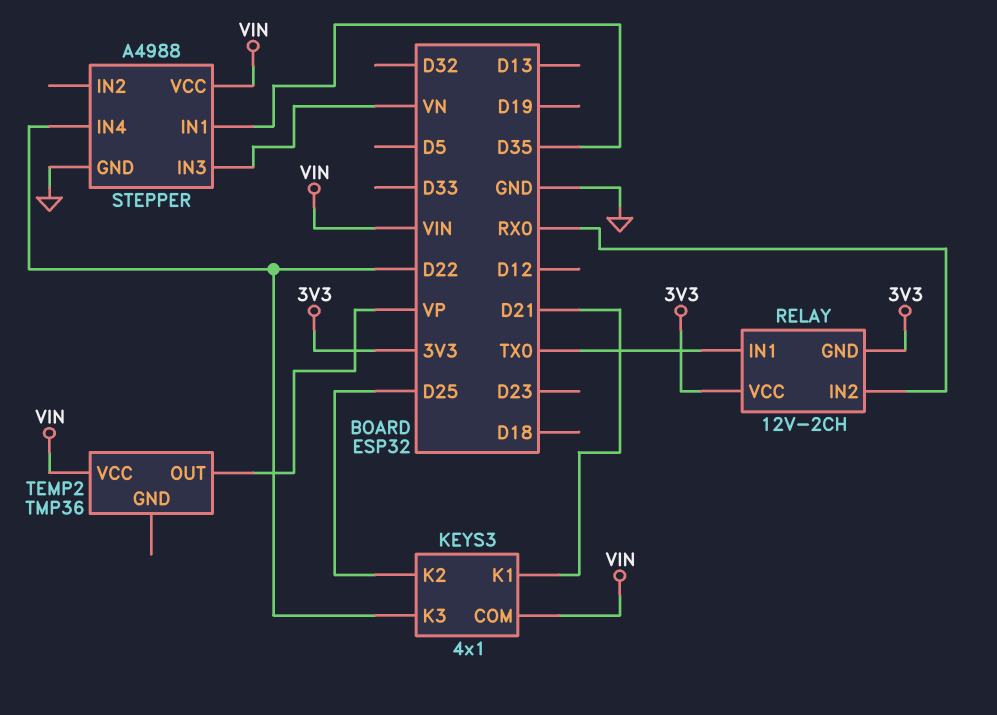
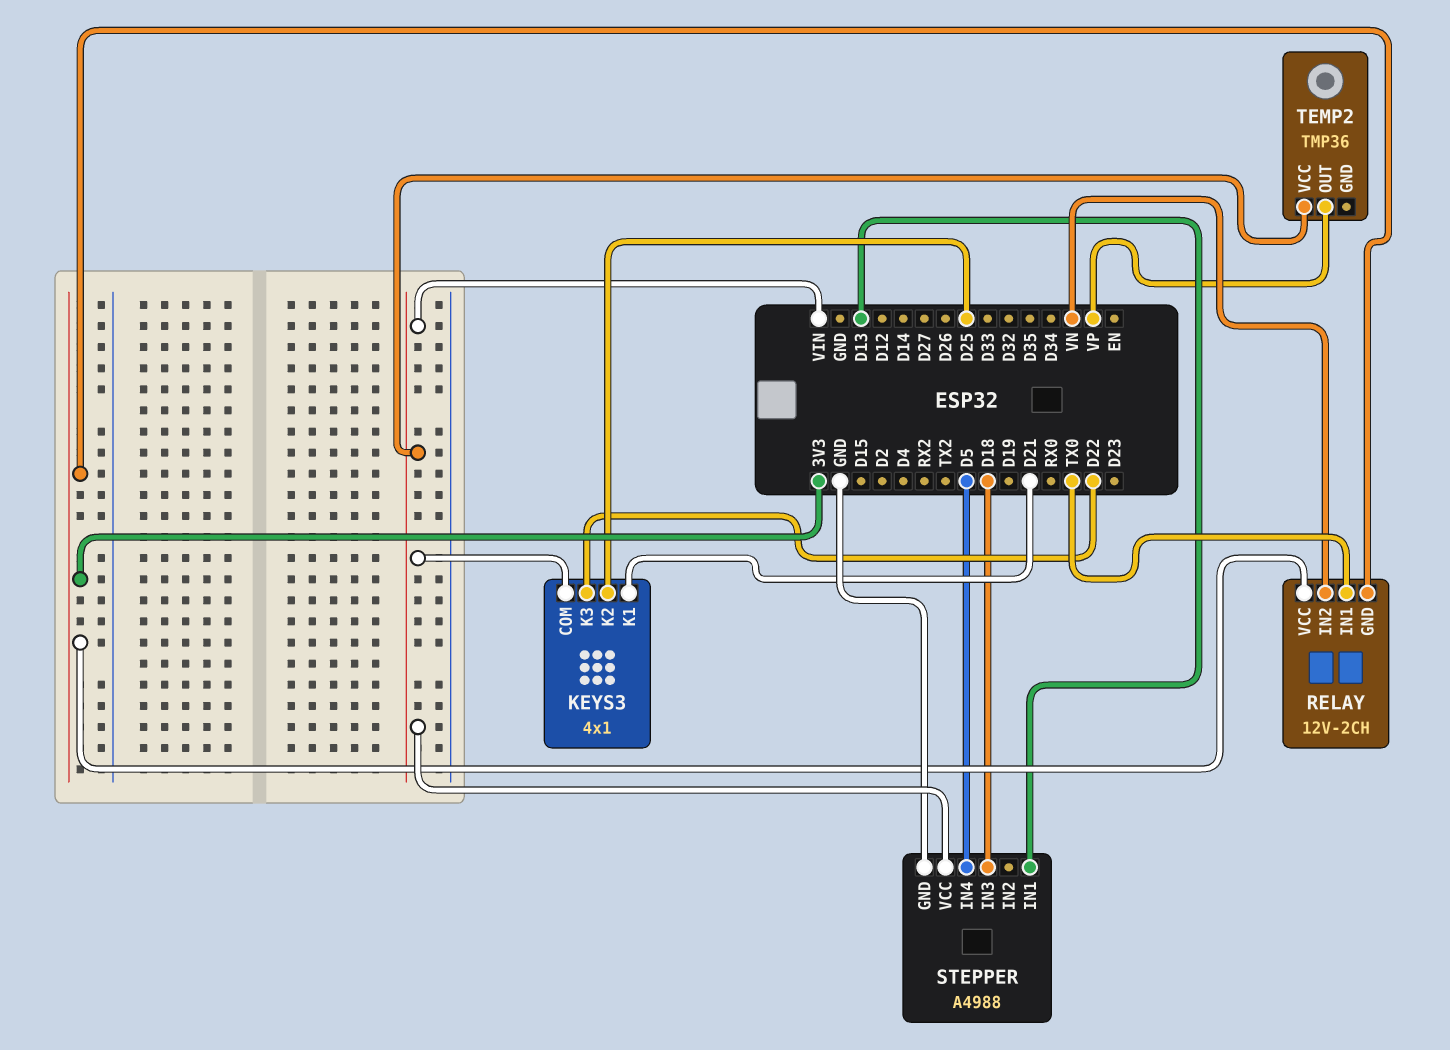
RELAY pin IN2: RX0 -> VN
STEPPER pin IN1: D35 -> D13
STEPPER pin IN3: VN -> D18
STEPPER pin IN4: D22 -> D5

